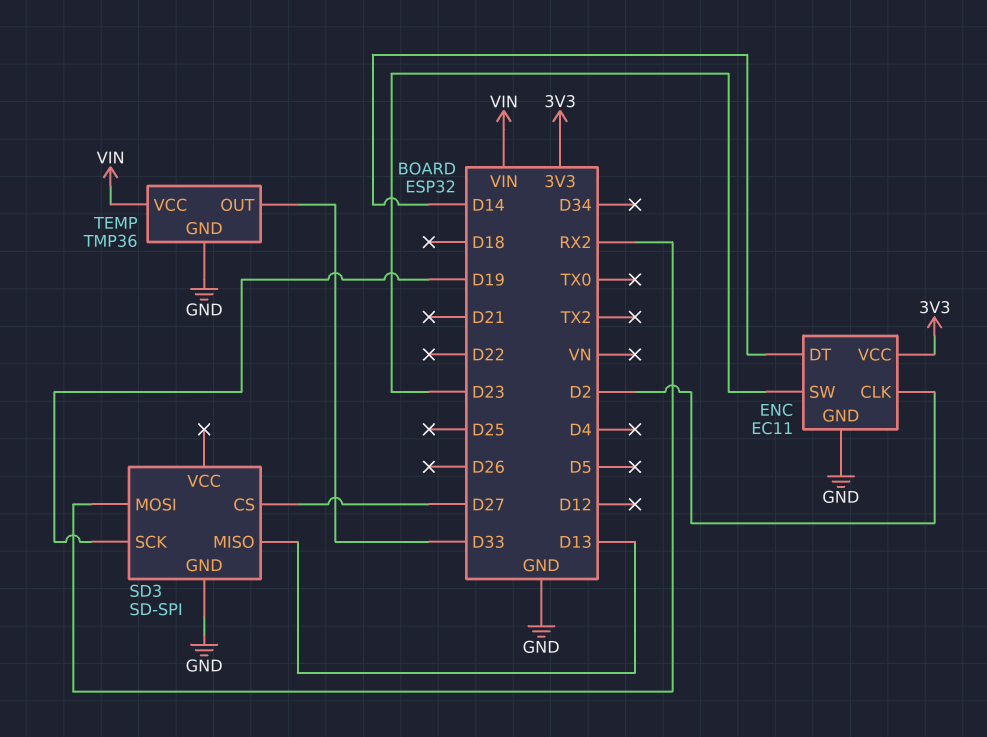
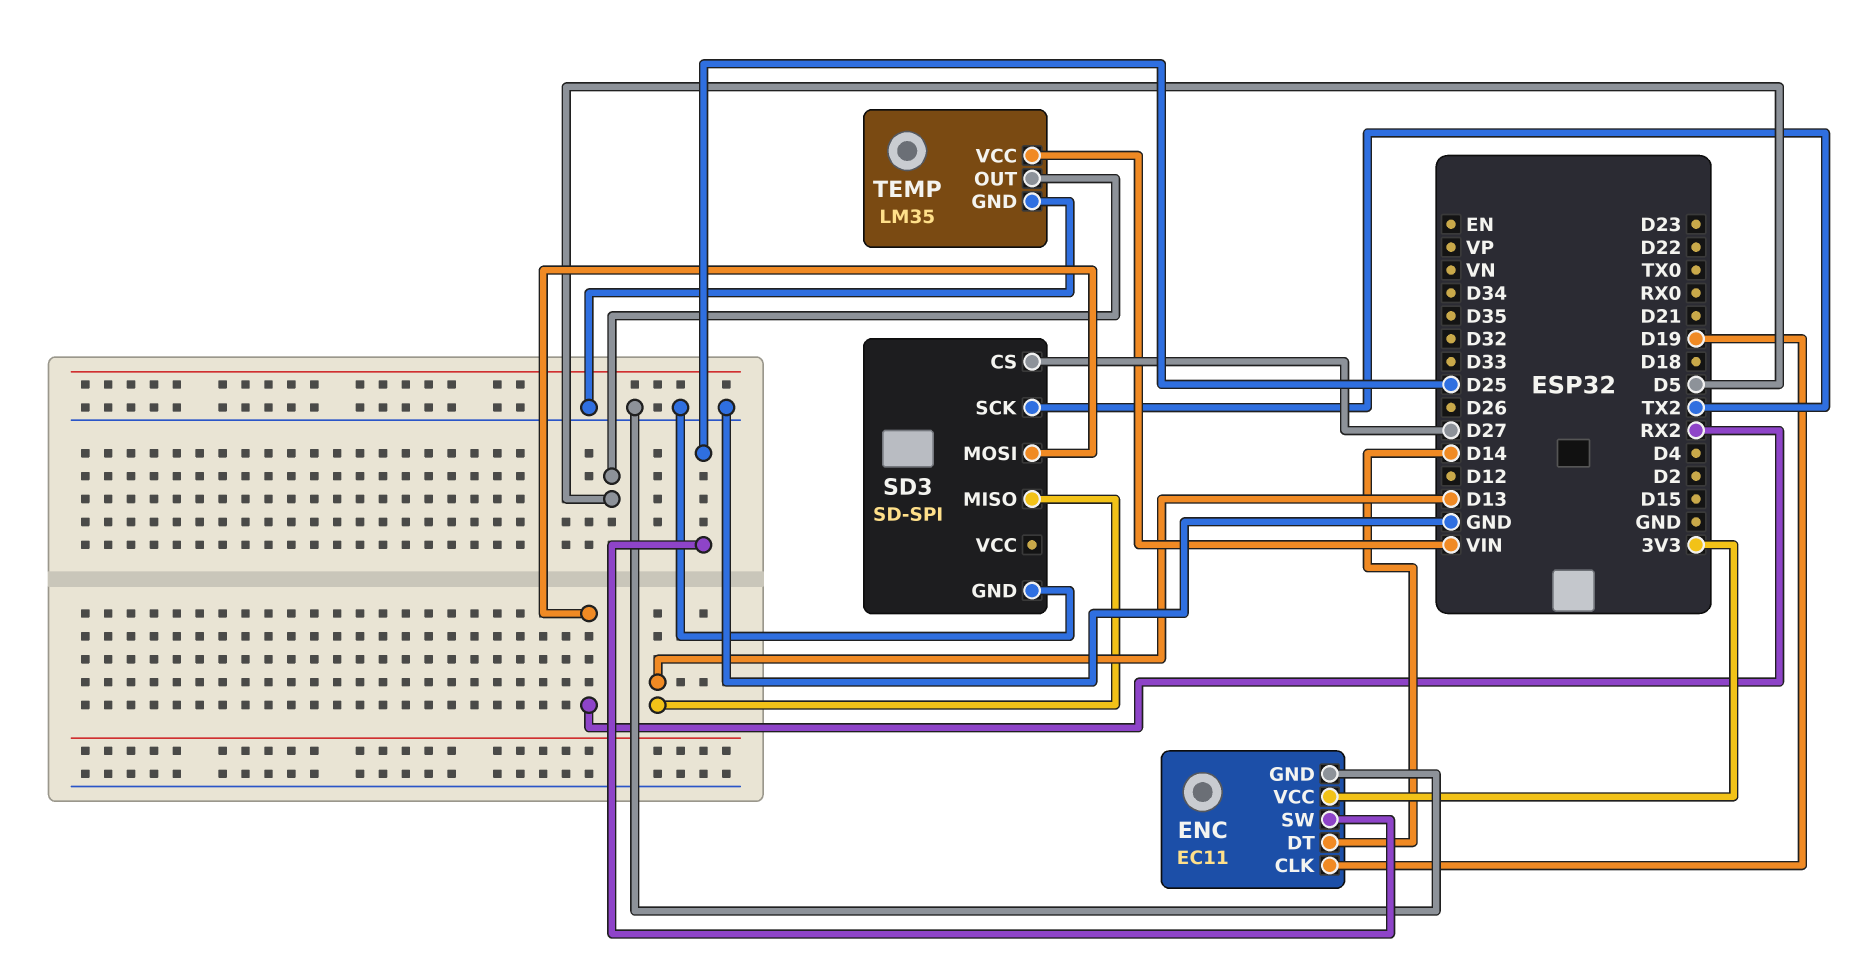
ENC pin CLK: D2 -> D19
ENC pin SW: D23 -> D25
SD3 pin SCK: D19 -> TX2
TEMP: TMP36 -> LM35
TEMP pin OUT: D33 -> D5

